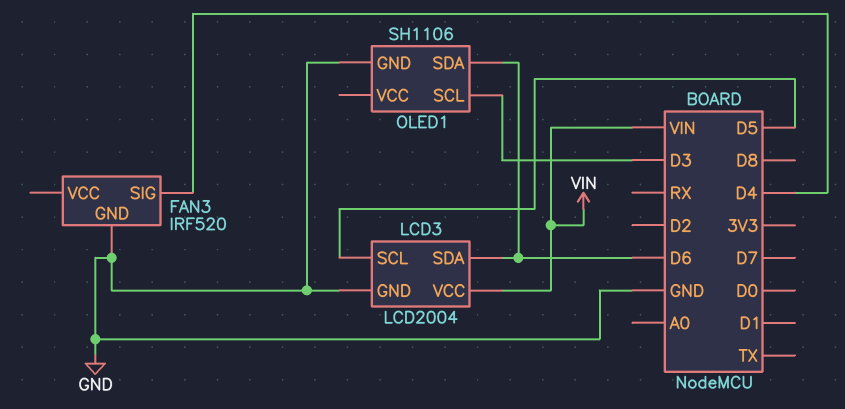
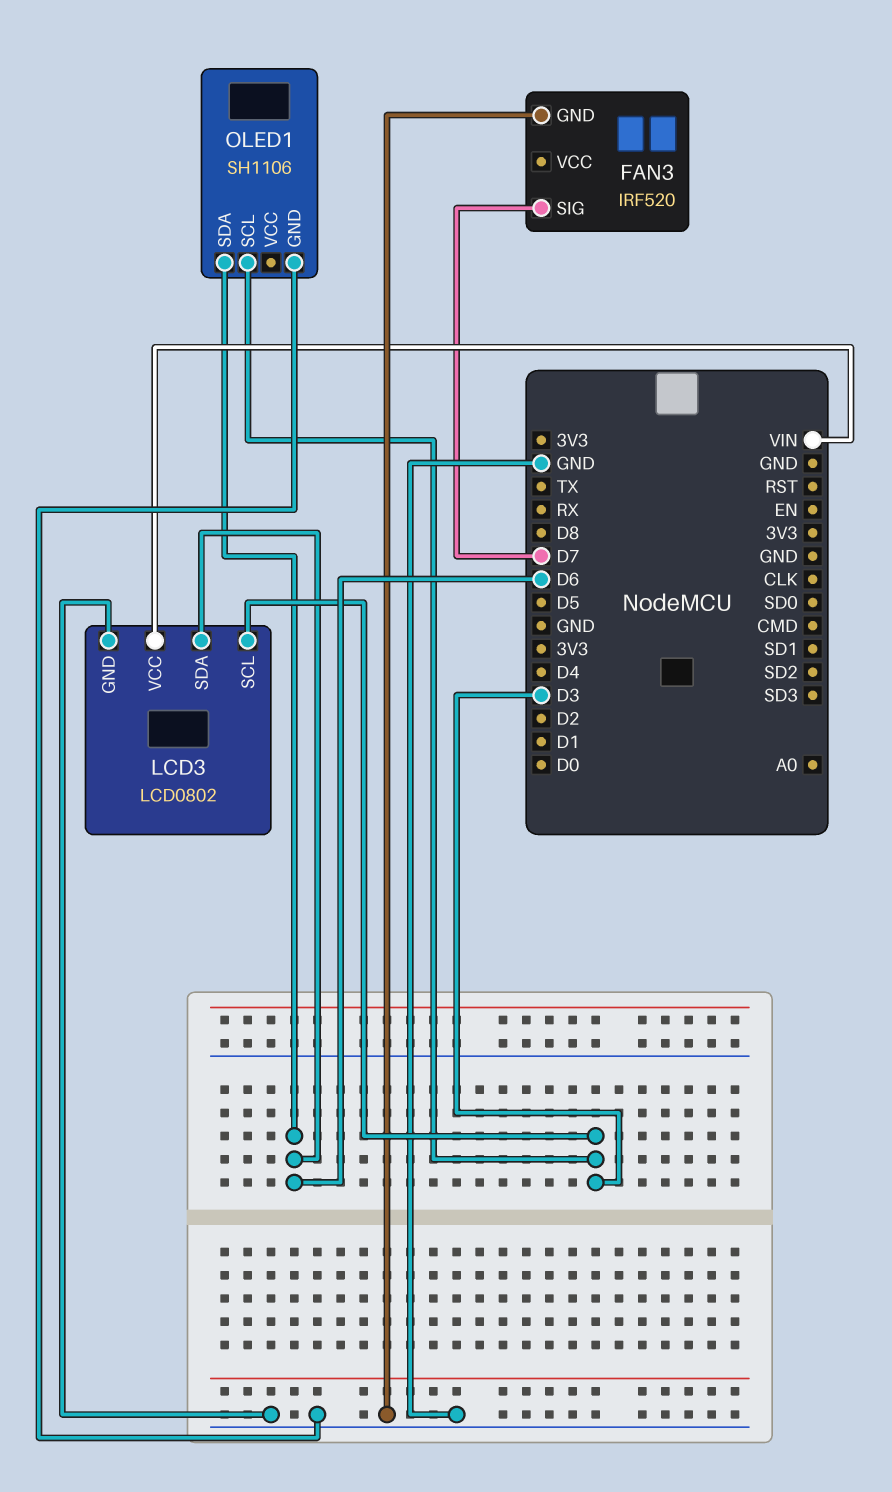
FAN3 pin SIG: D4 -> D7
LCD3: LCD2004 -> LCD0802
LCD3 pin SCL: D5 -> D3

